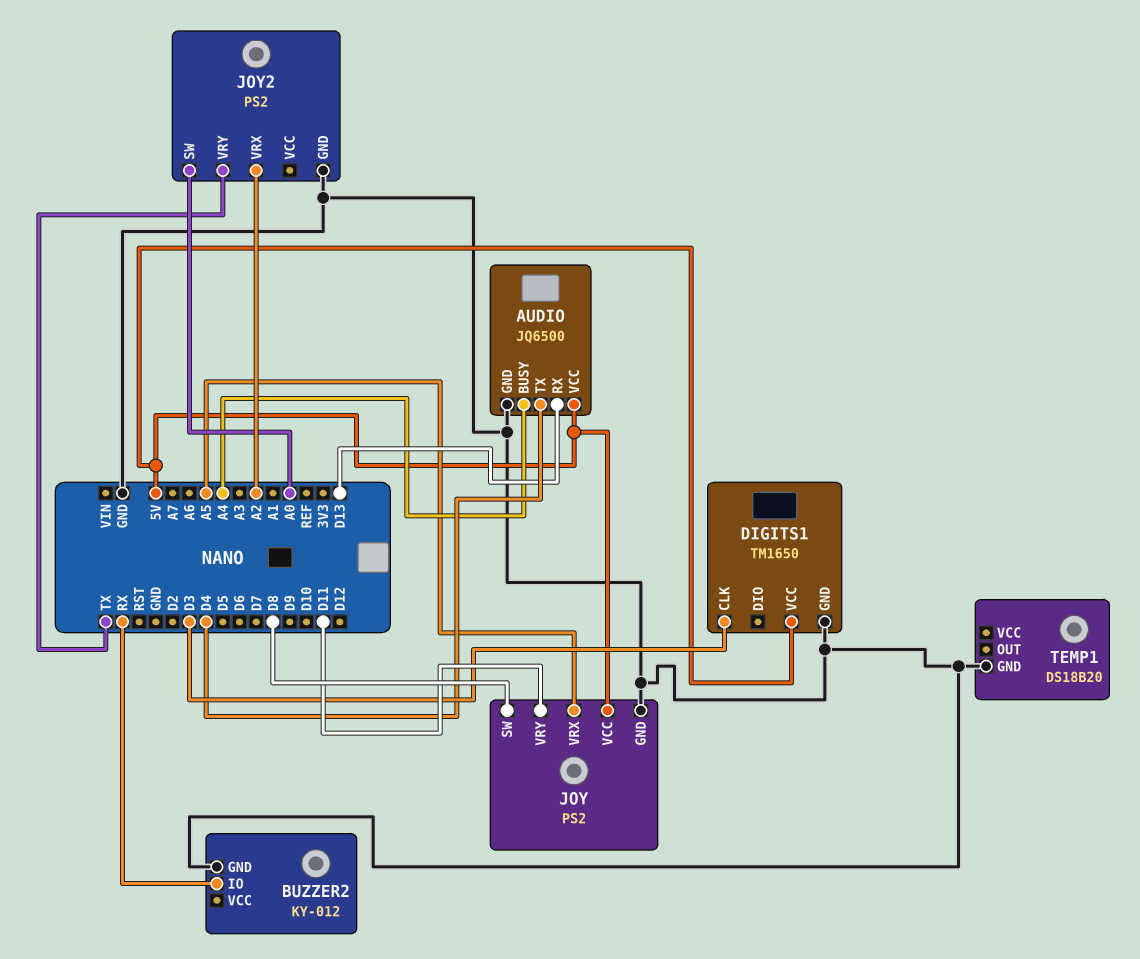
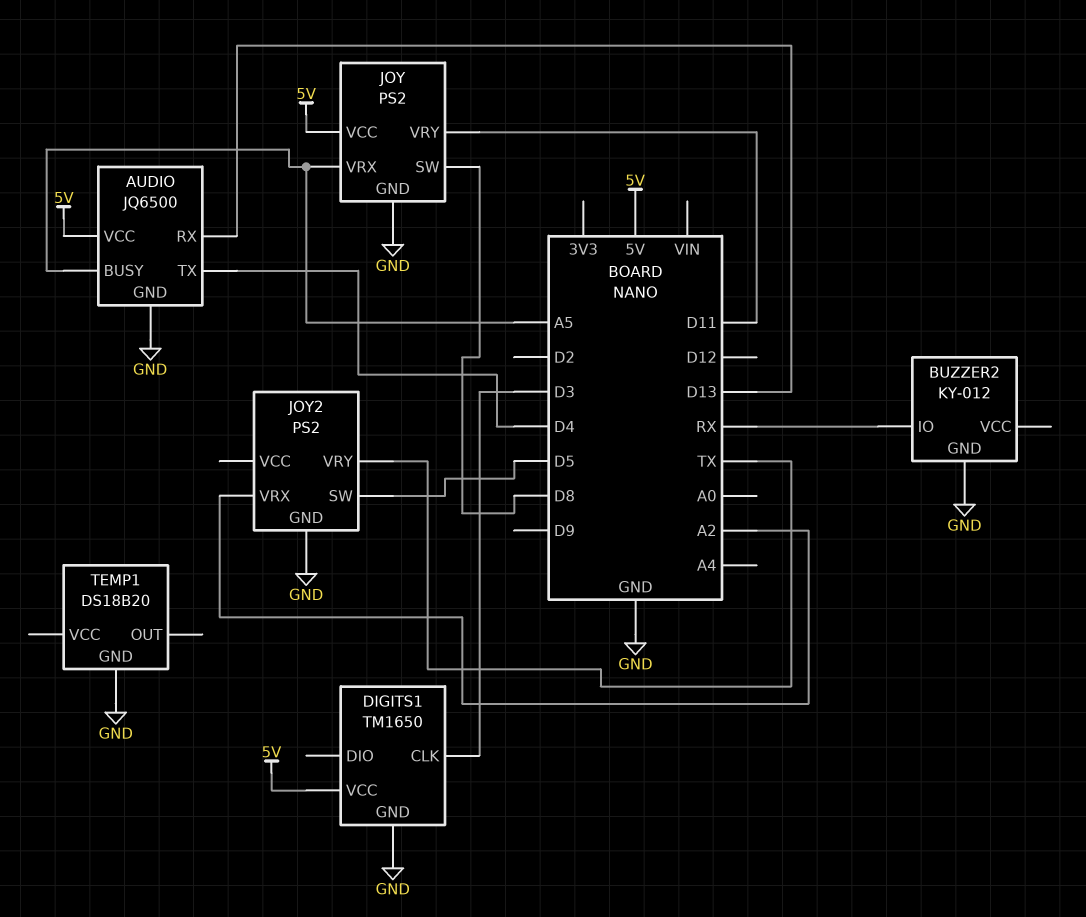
AUDIO pin BUSY: A4 -> A5
JOY2 pin SW: A0 -> D5

